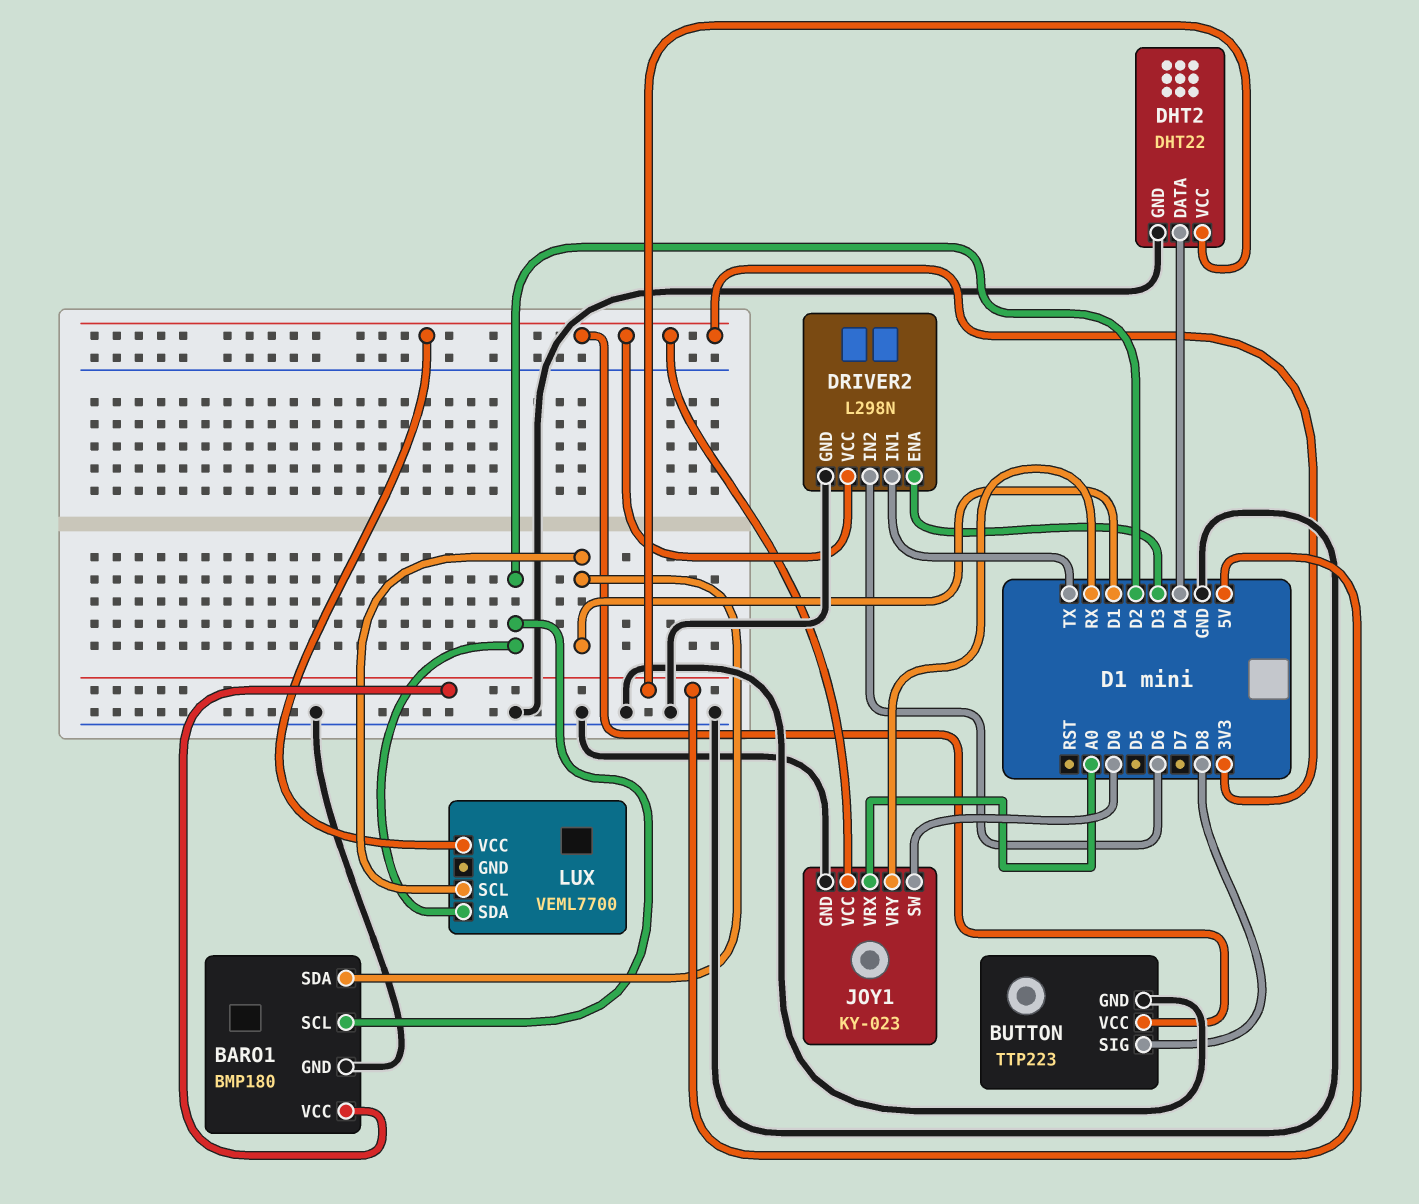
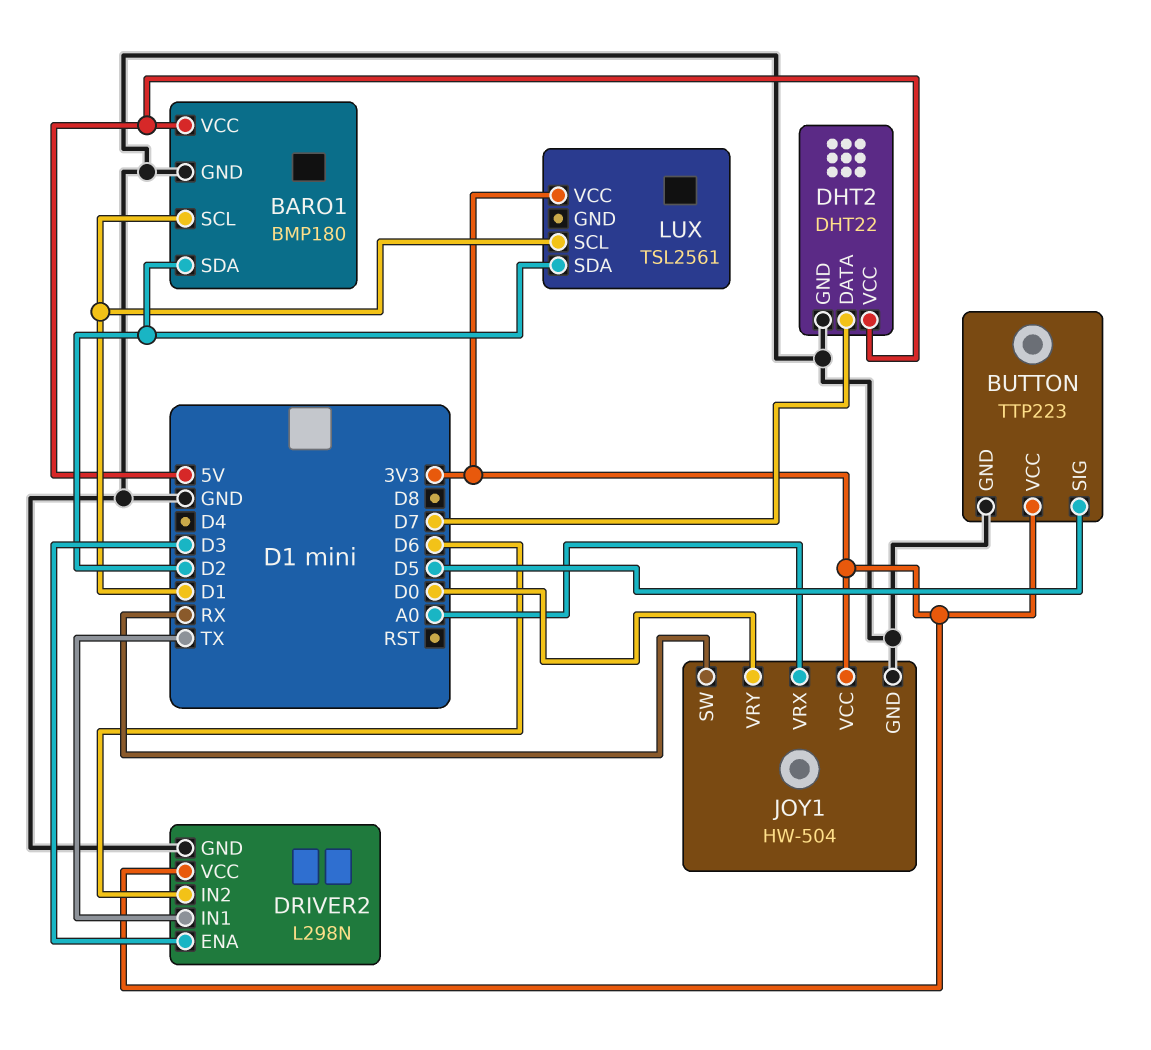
BARO1 pin SCL: D2 -> D1
BARO1 pin SDA: D1 -> D2
BUTTON pin SIG: D8 -> D5
DHT2 pin DATA: D4 -> D7
JOY1: KY-023 -> HW-504
JOY1 pin SW: D0 -> RX
JOY1 pin VRY: RX -> D0
LUX: VEML7700 -> TSL2561

